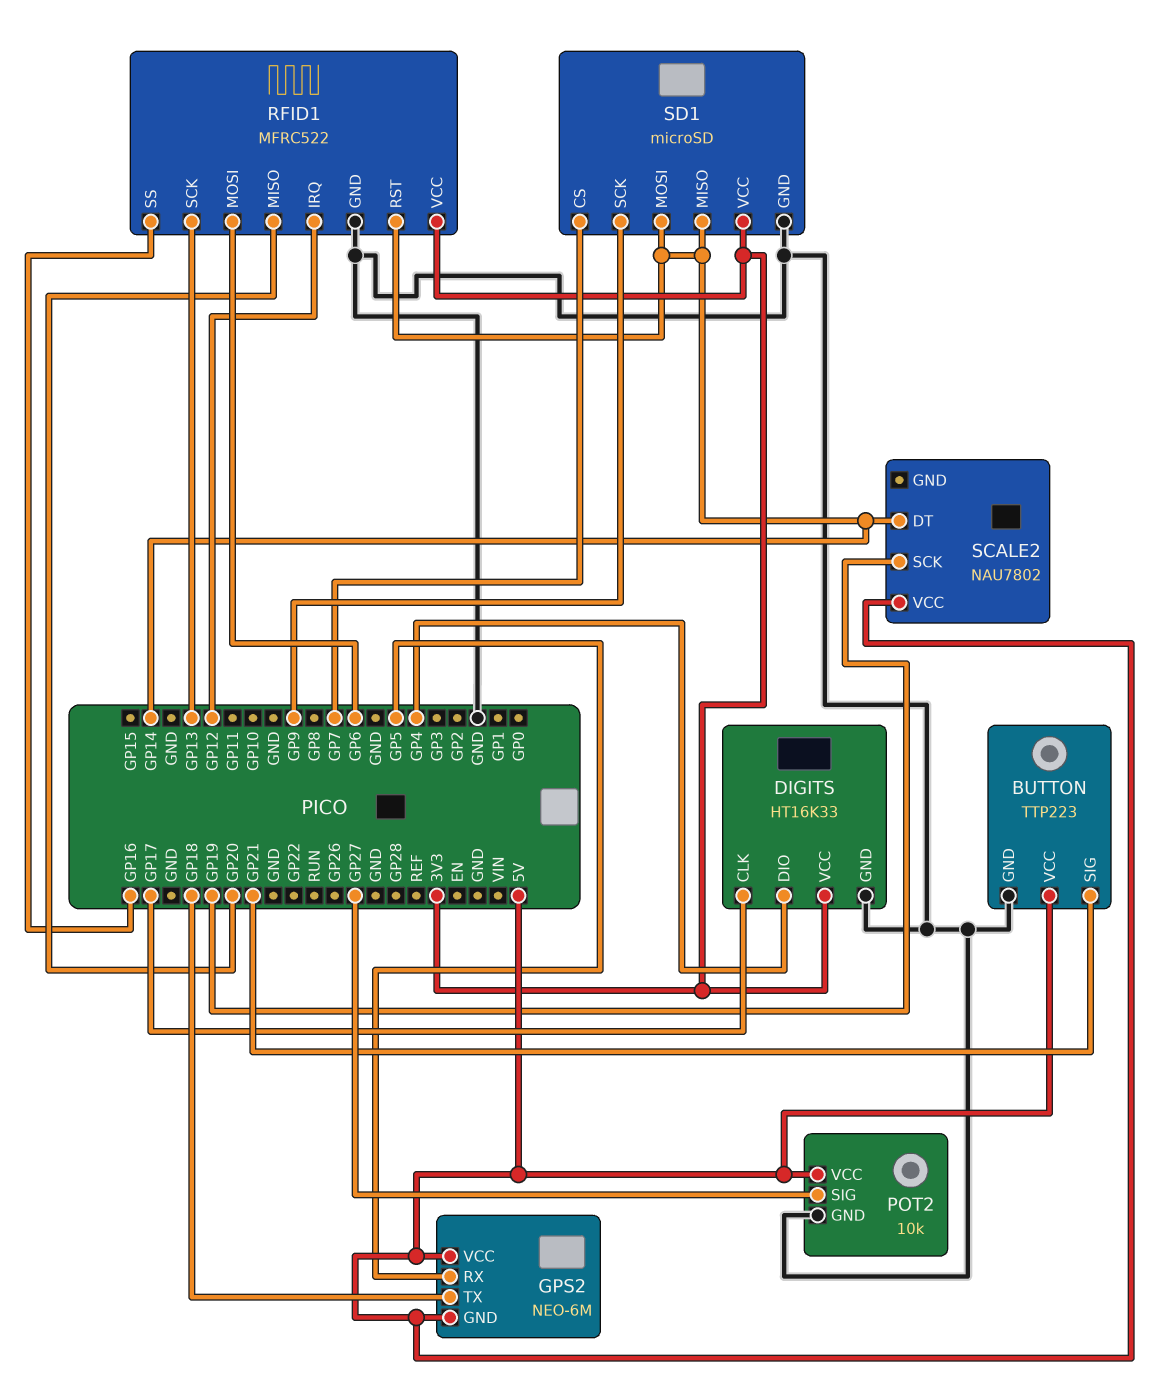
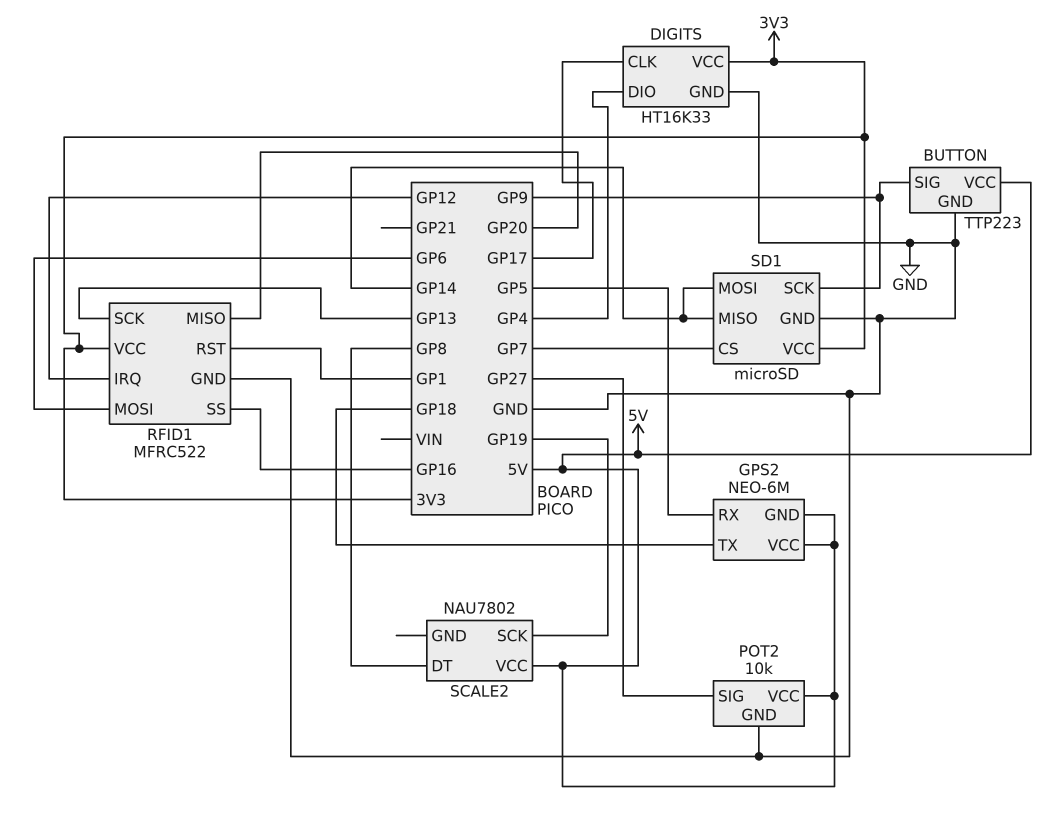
BUTTON pin SIG: GP21 -> GP9
RFID1 pin RST: GP14 -> GP1
SCALE2 pin DT: GP14 -> GP8

